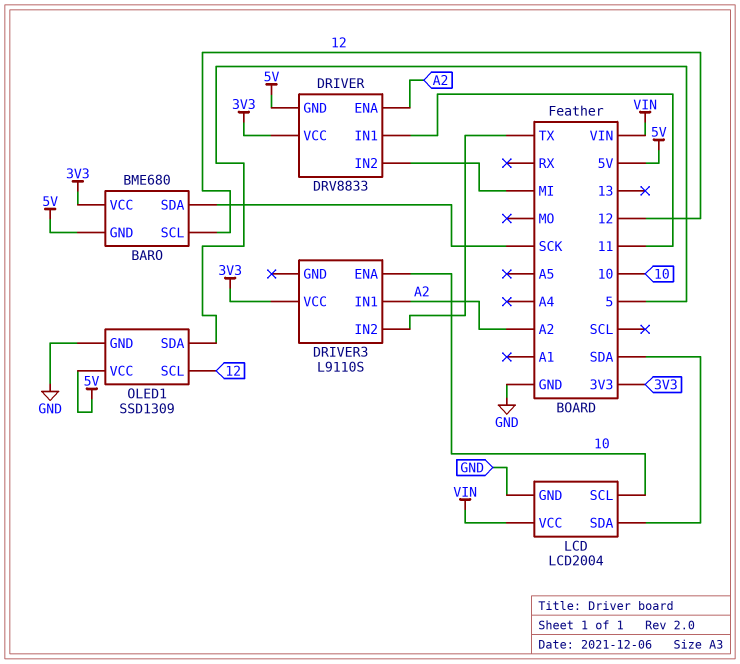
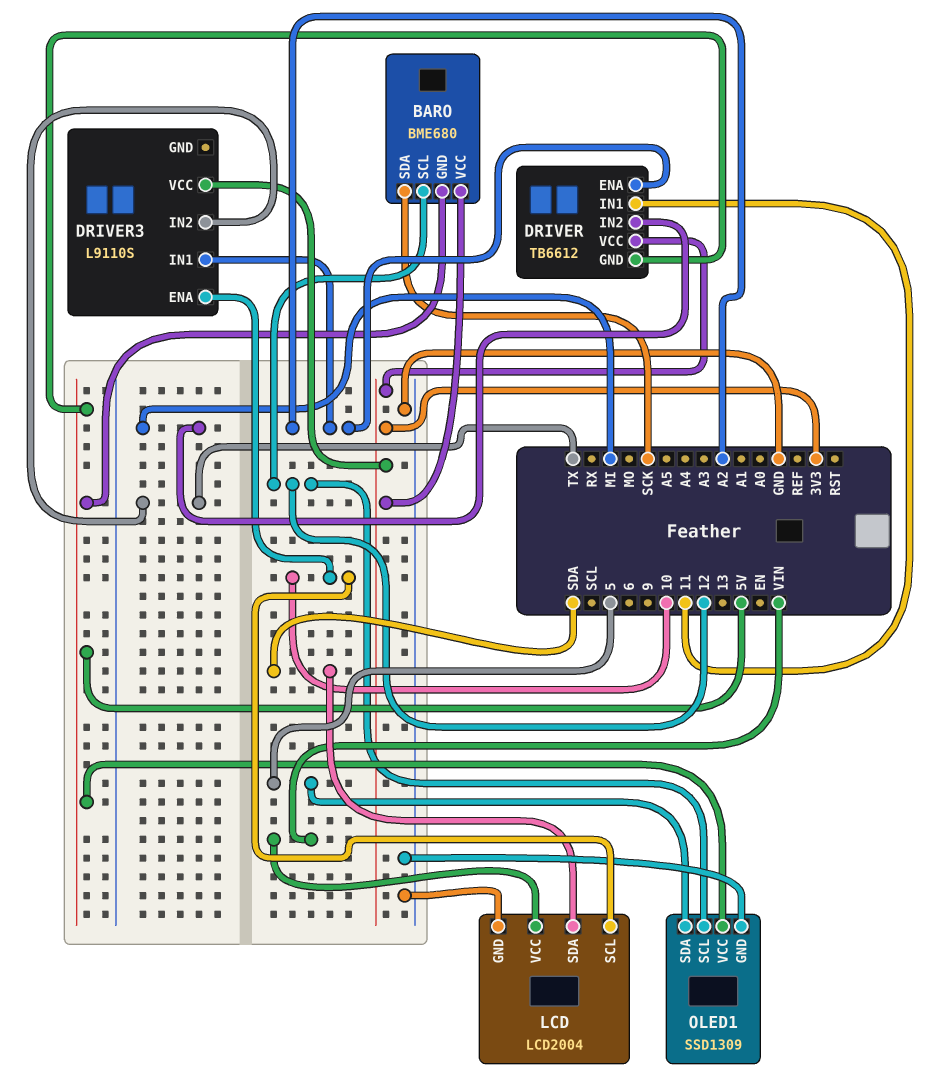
DRIVER: DRV8833 -> TB6612

